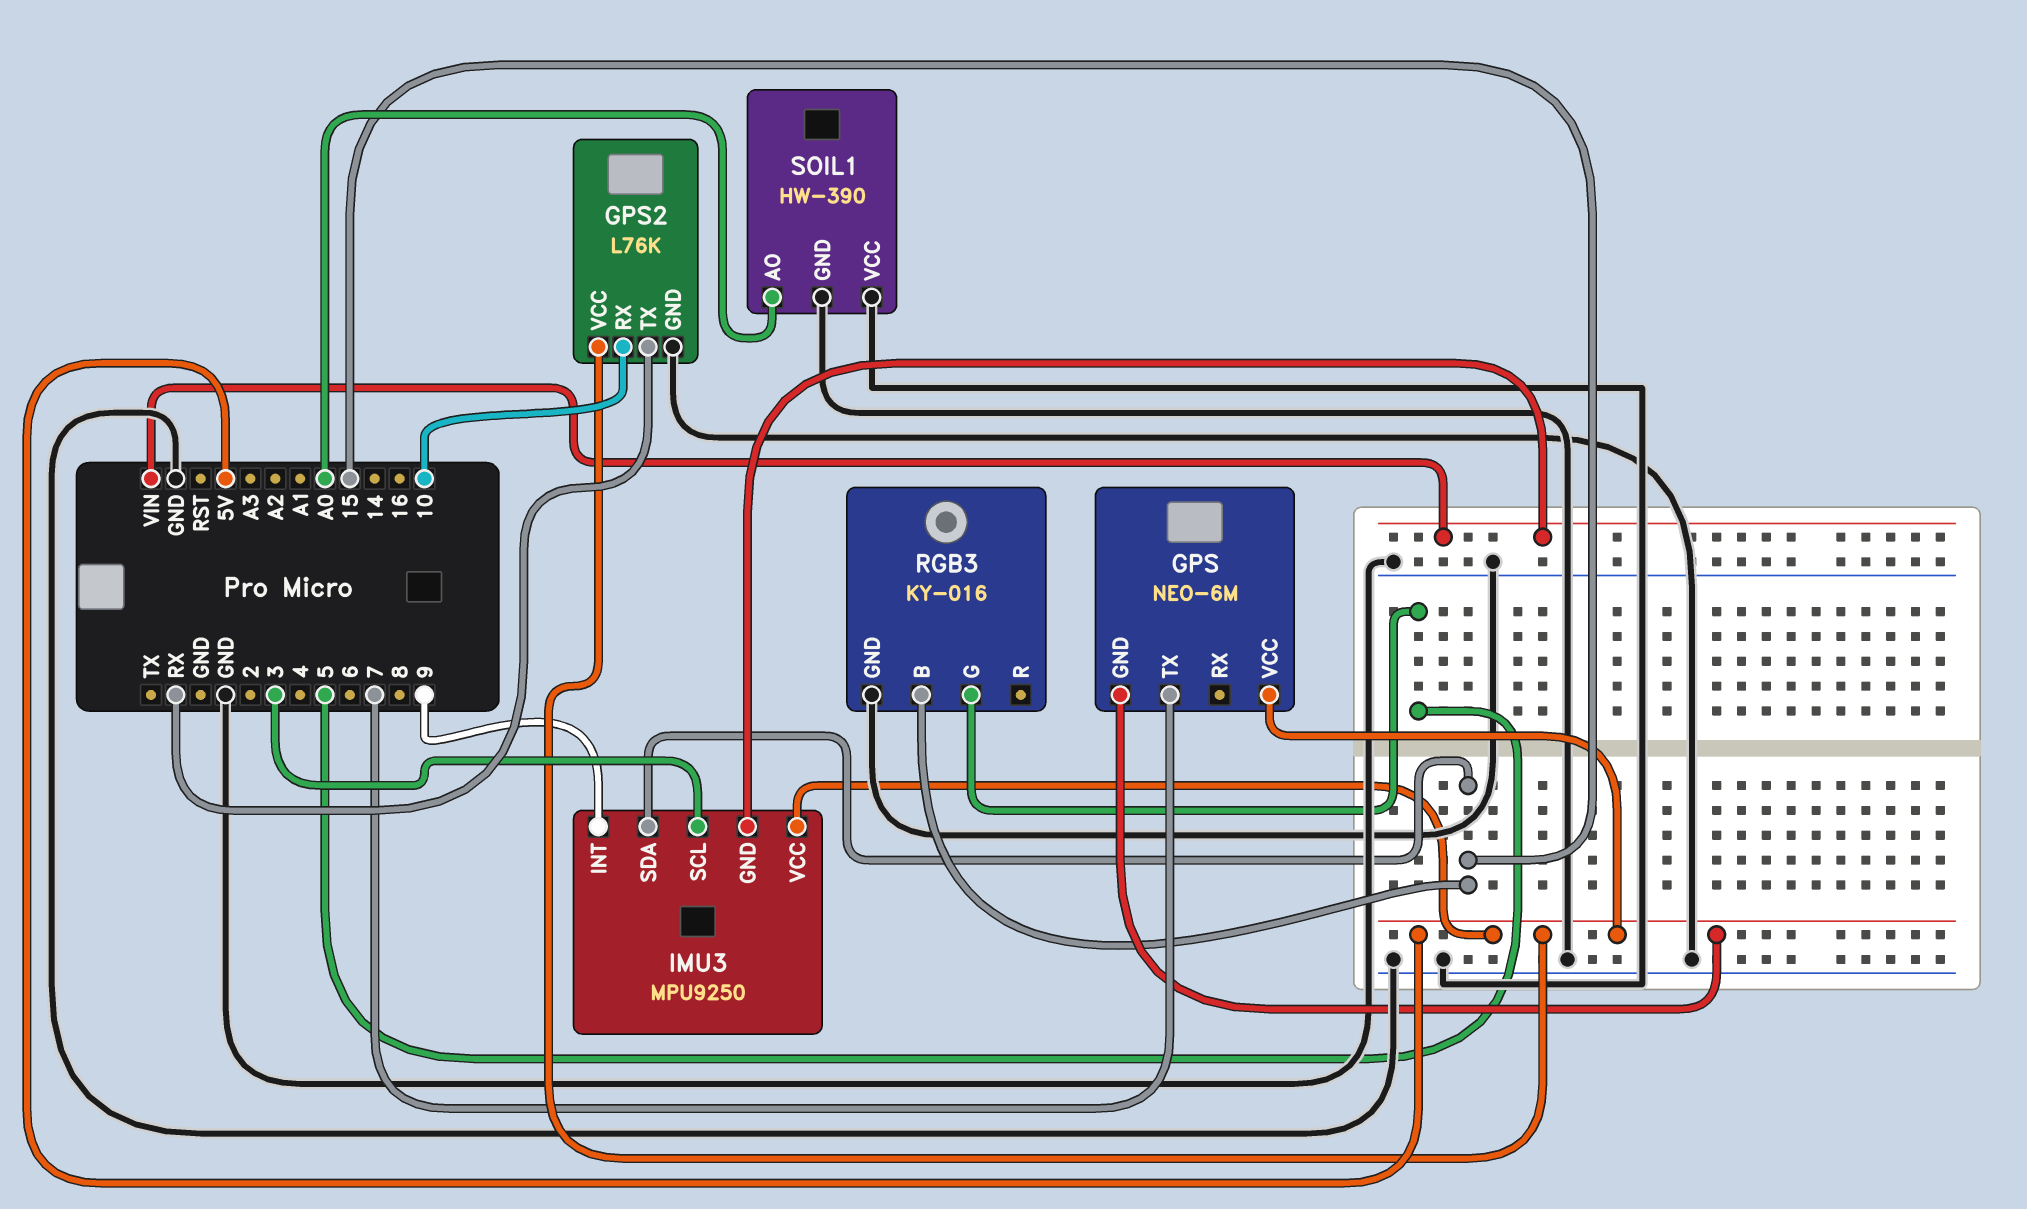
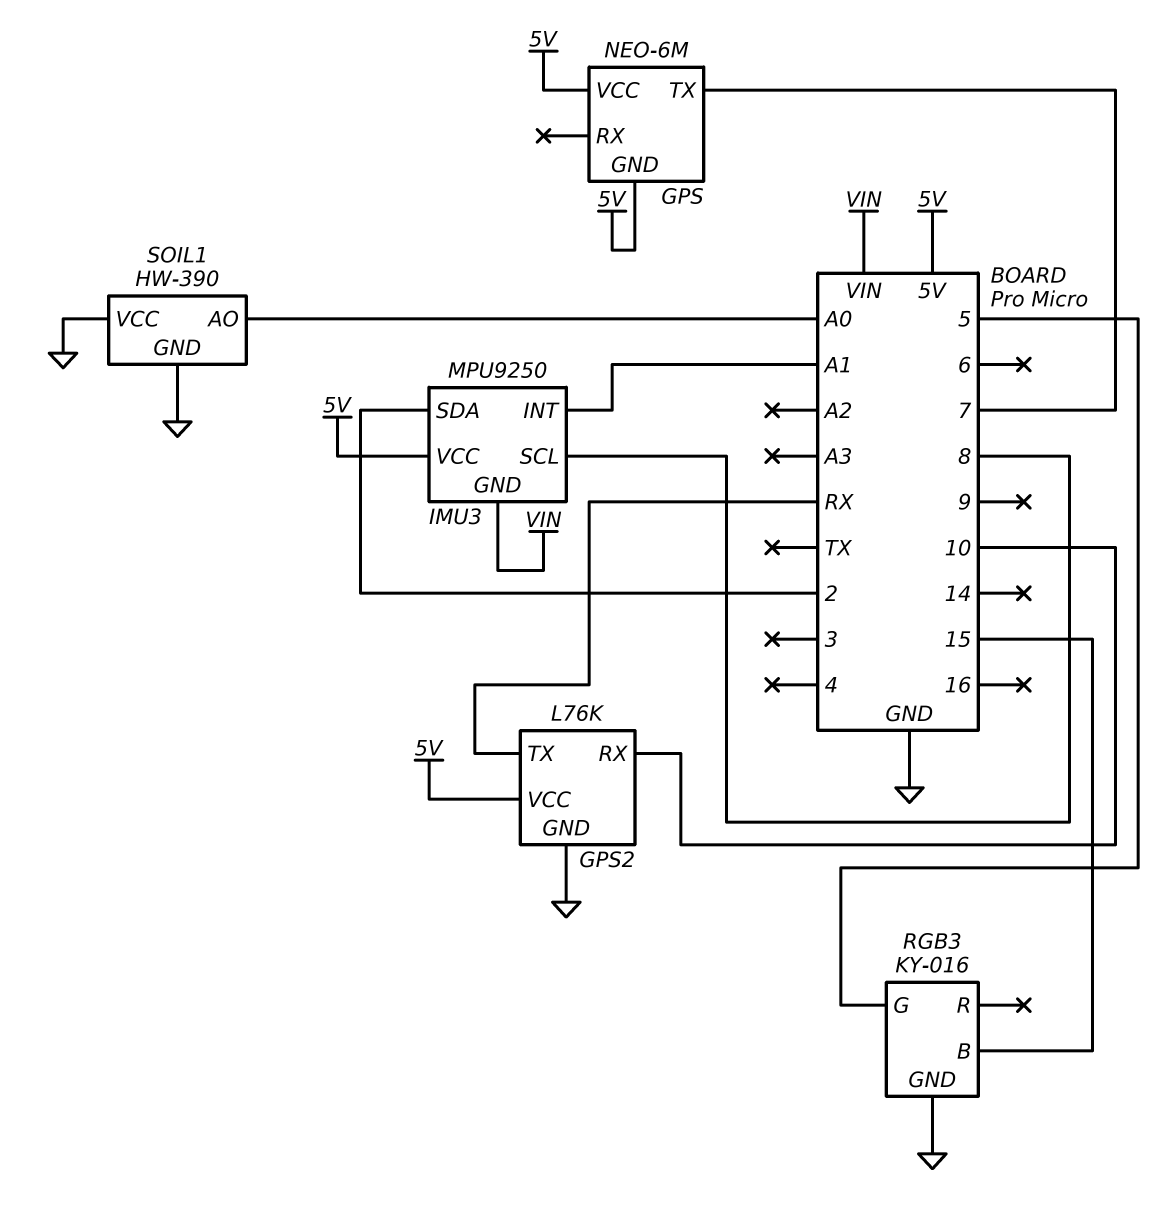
IMU3 pin INT: 9 -> A1
IMU3 pin SCL: 3 -> 8
IMU3 pin SDA: 15 -> 2

